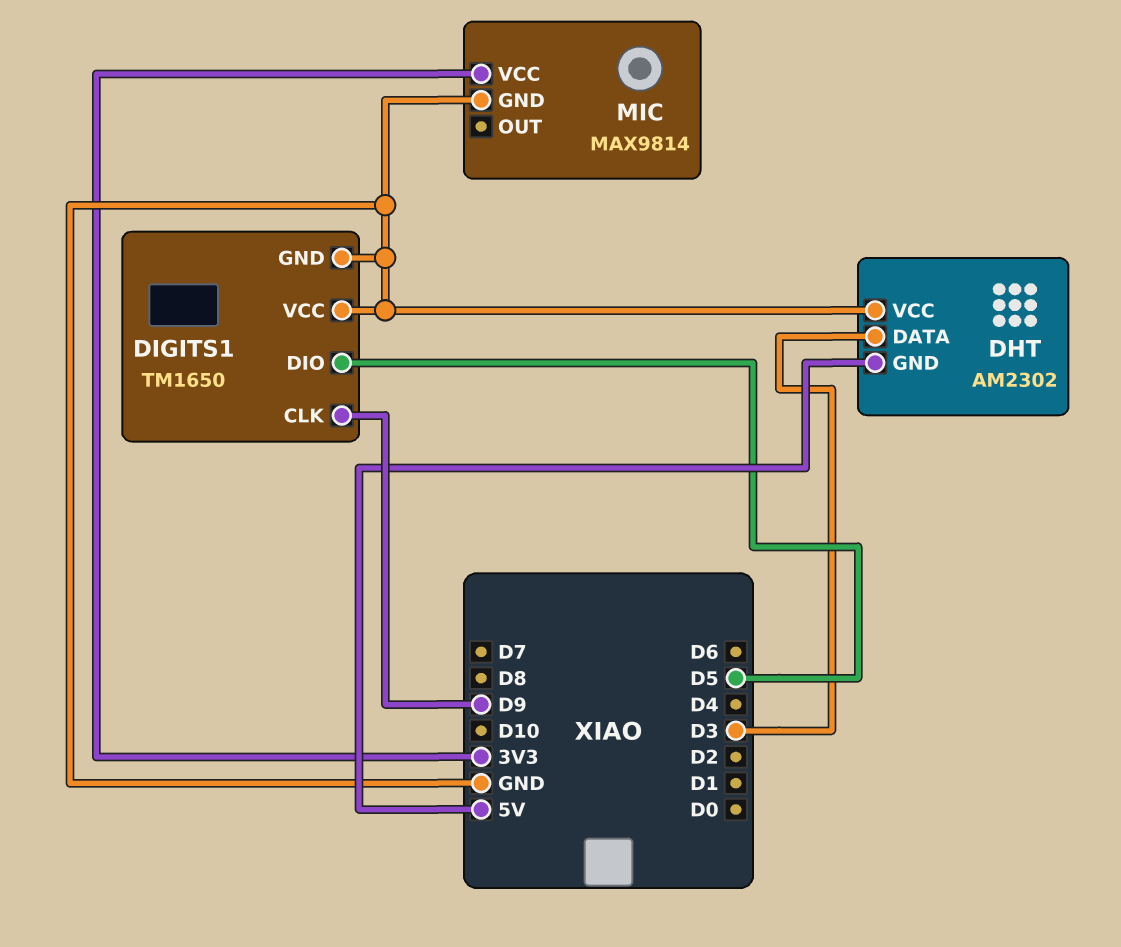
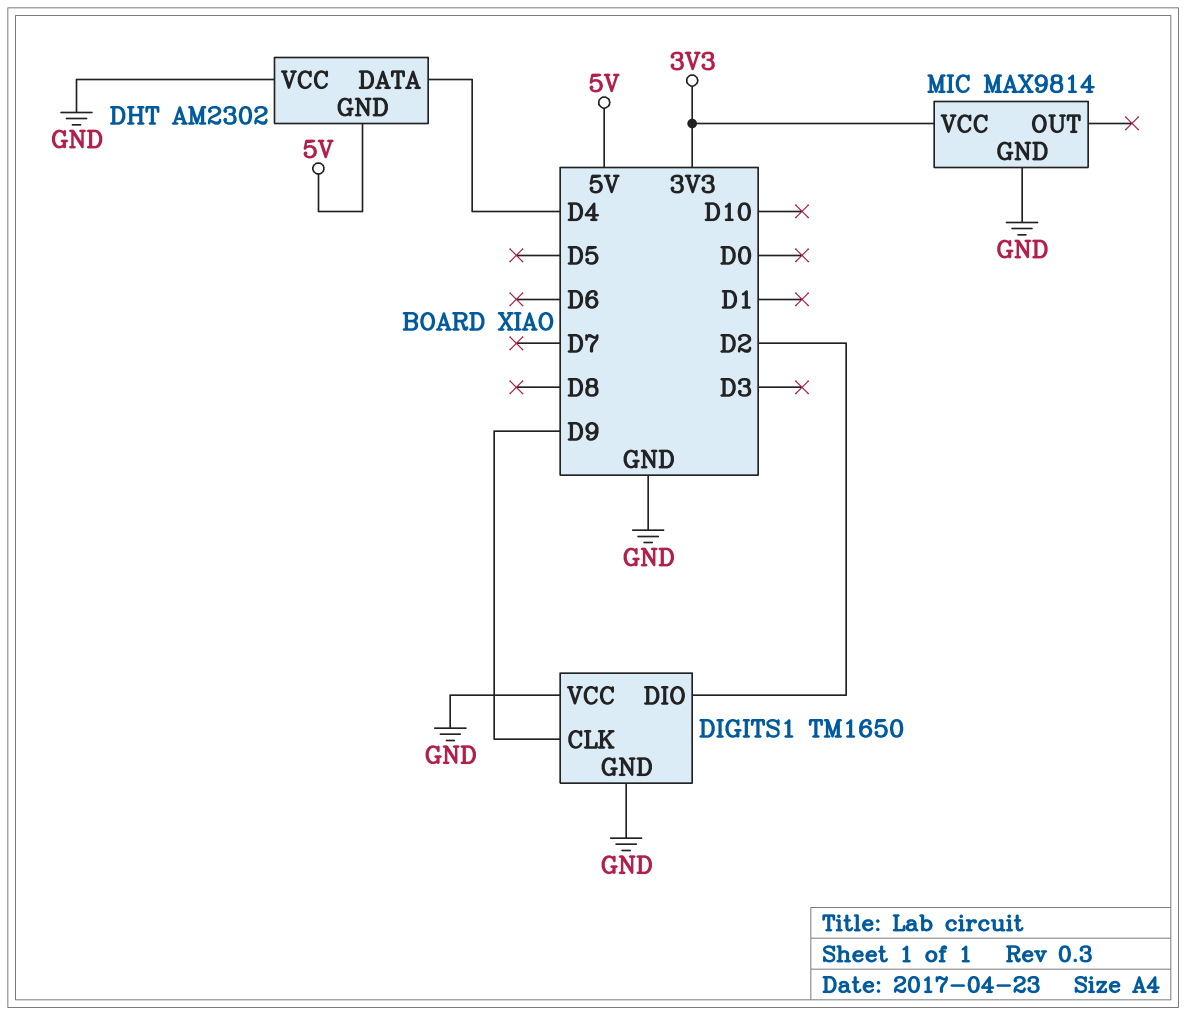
DHT pin DATA: D3 -> D4
DIGITS1 pin DIO: D5 -> D2

